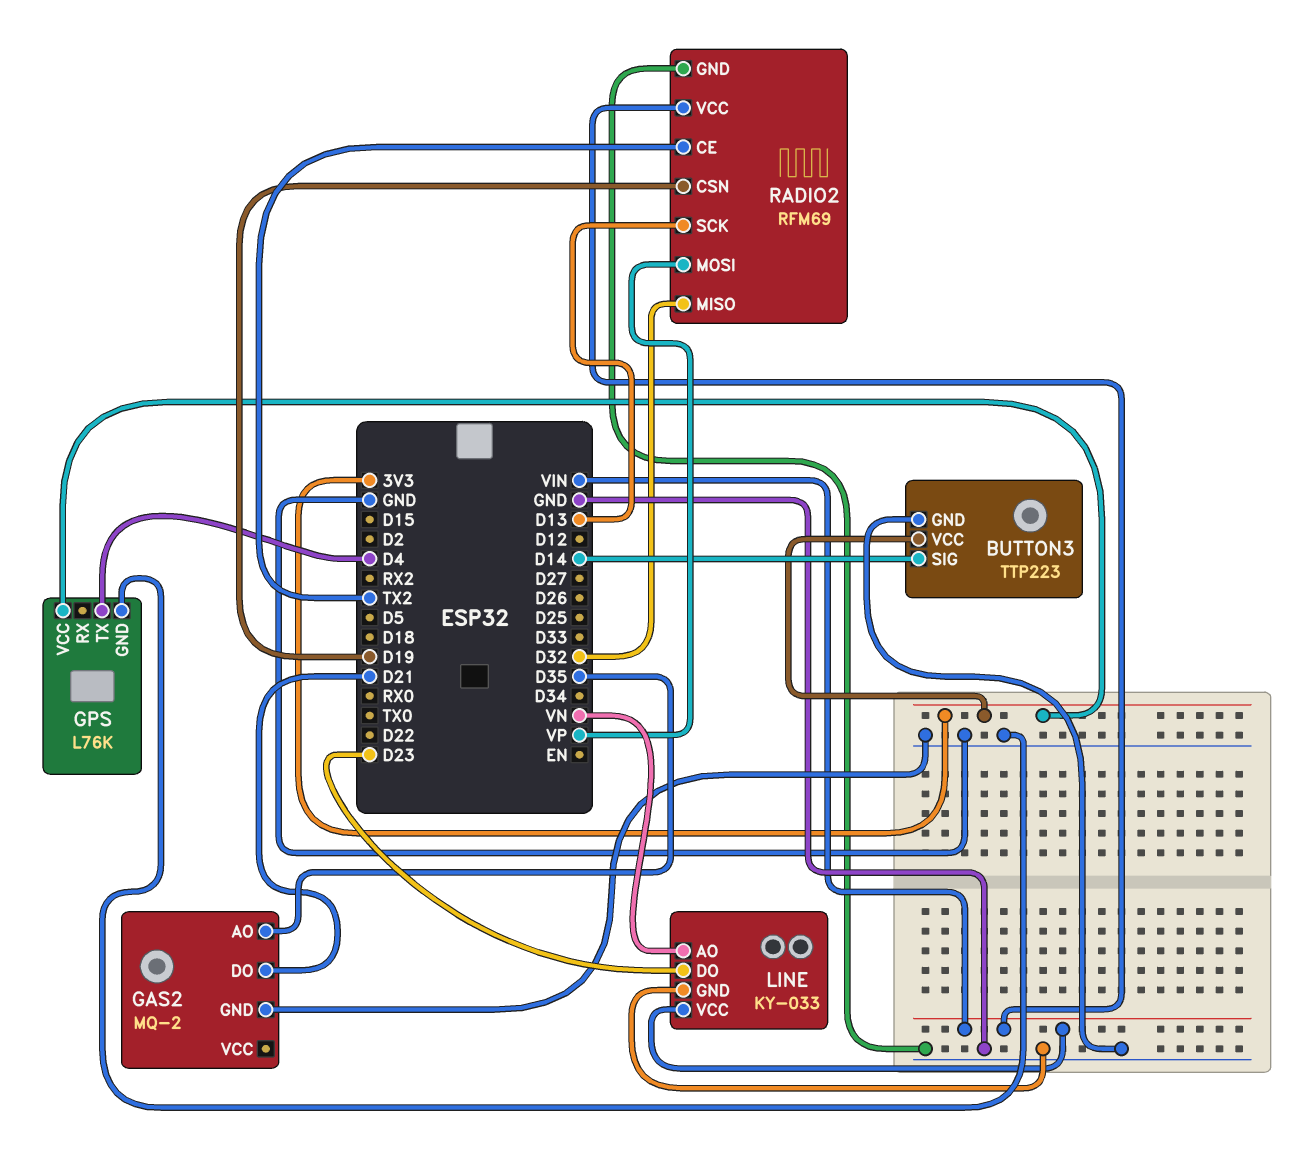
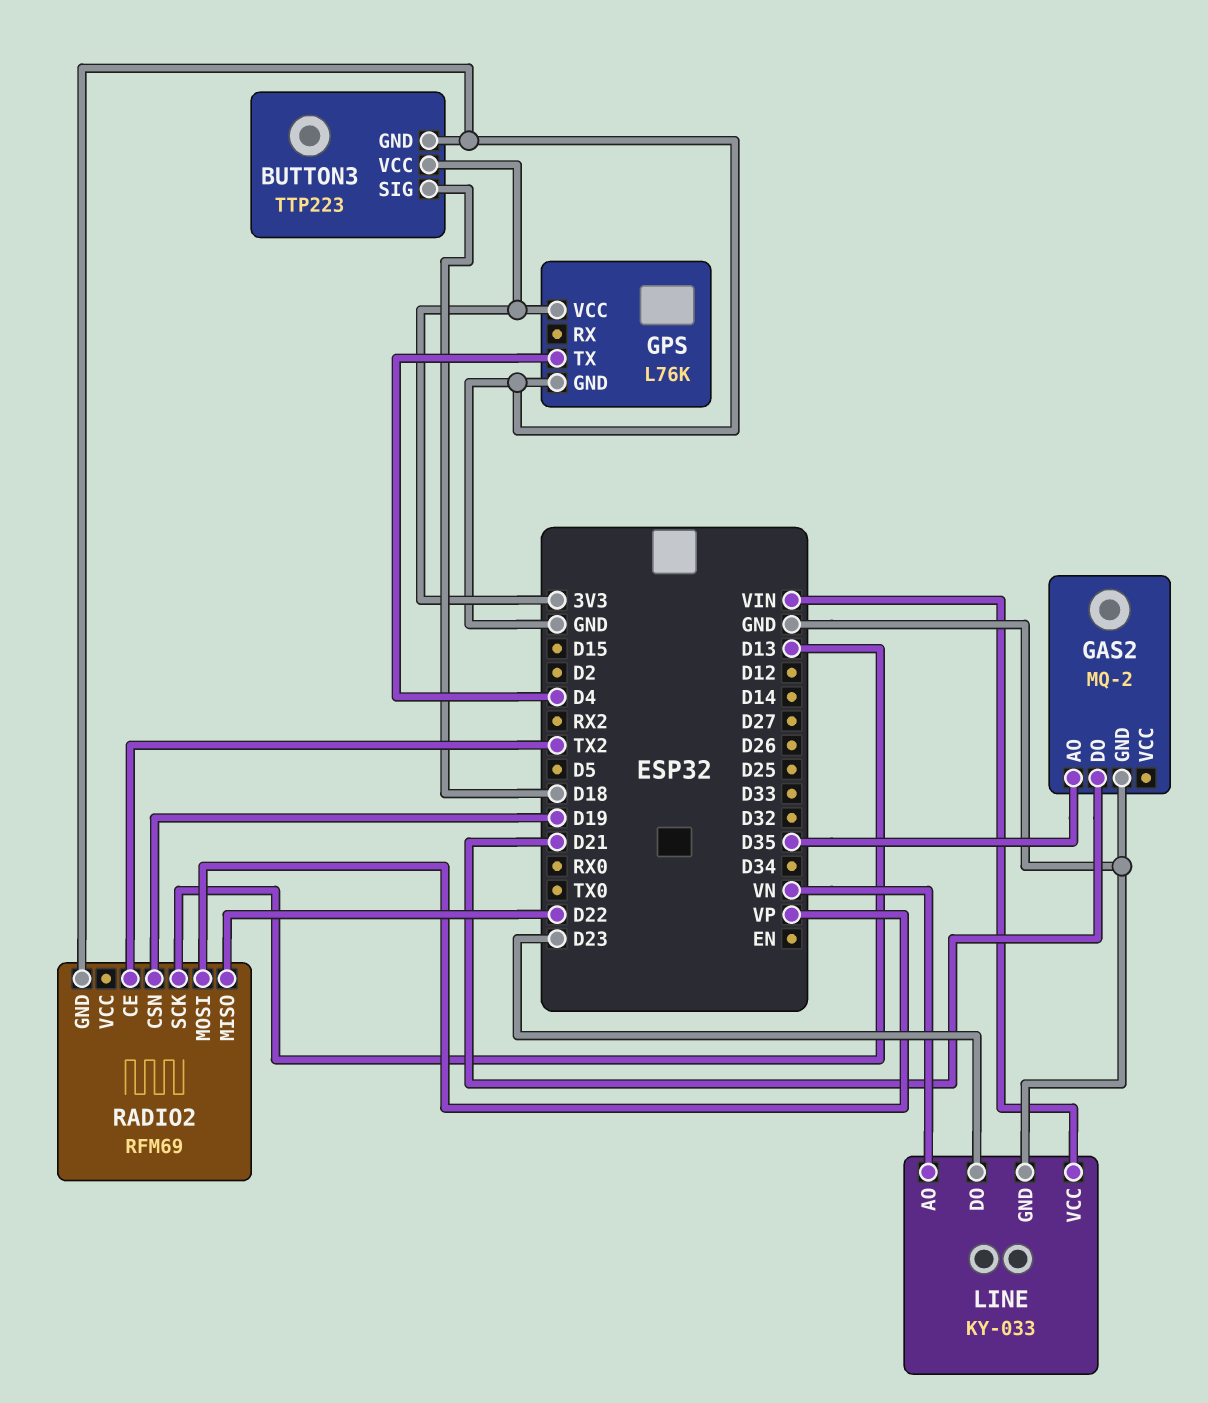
BUTTON3 pin SIG: D14 -> D18
RADIO2 pin MISO: D32 -> D22
RADIO2 pin VCC: VIN -> none

